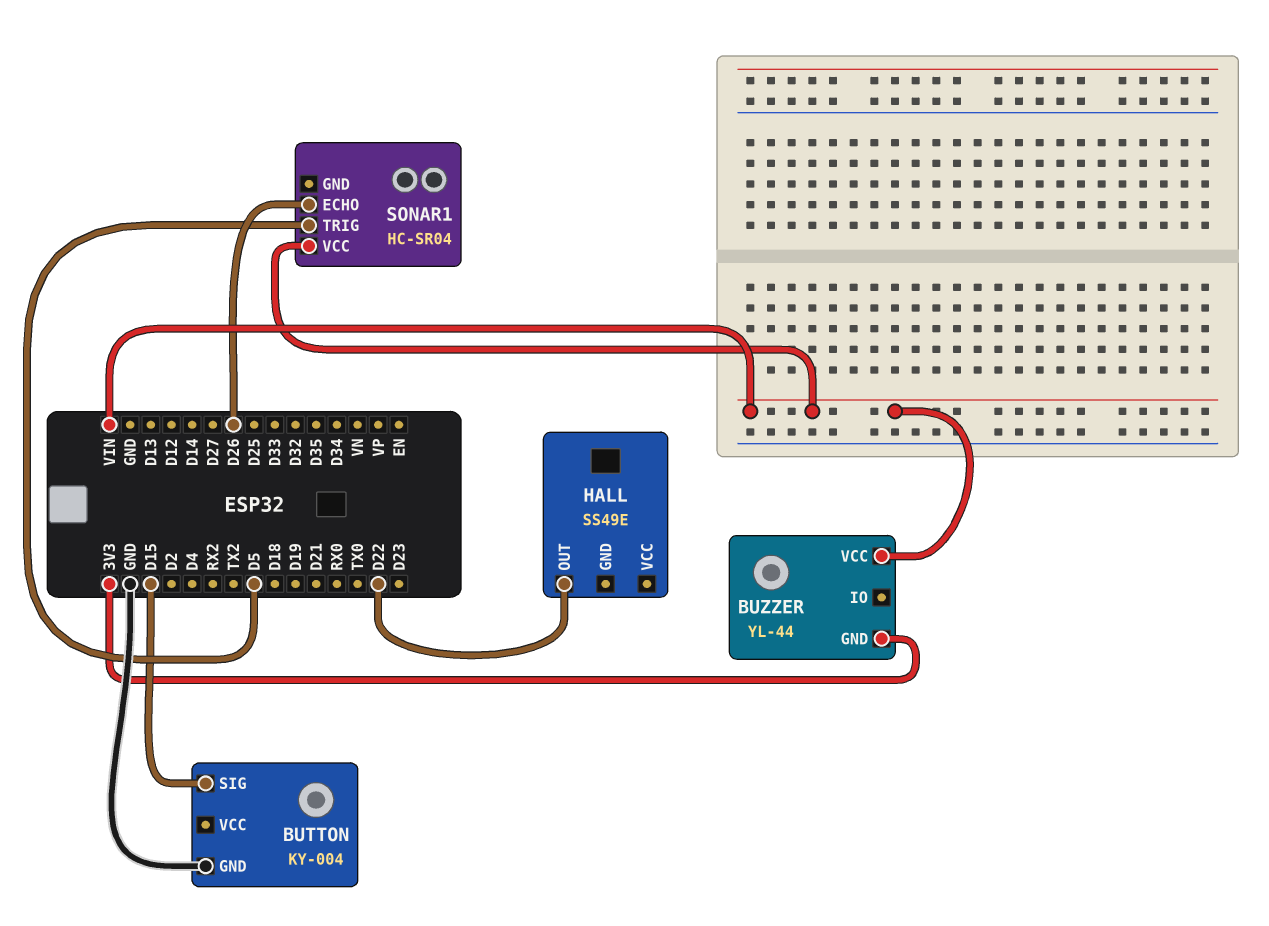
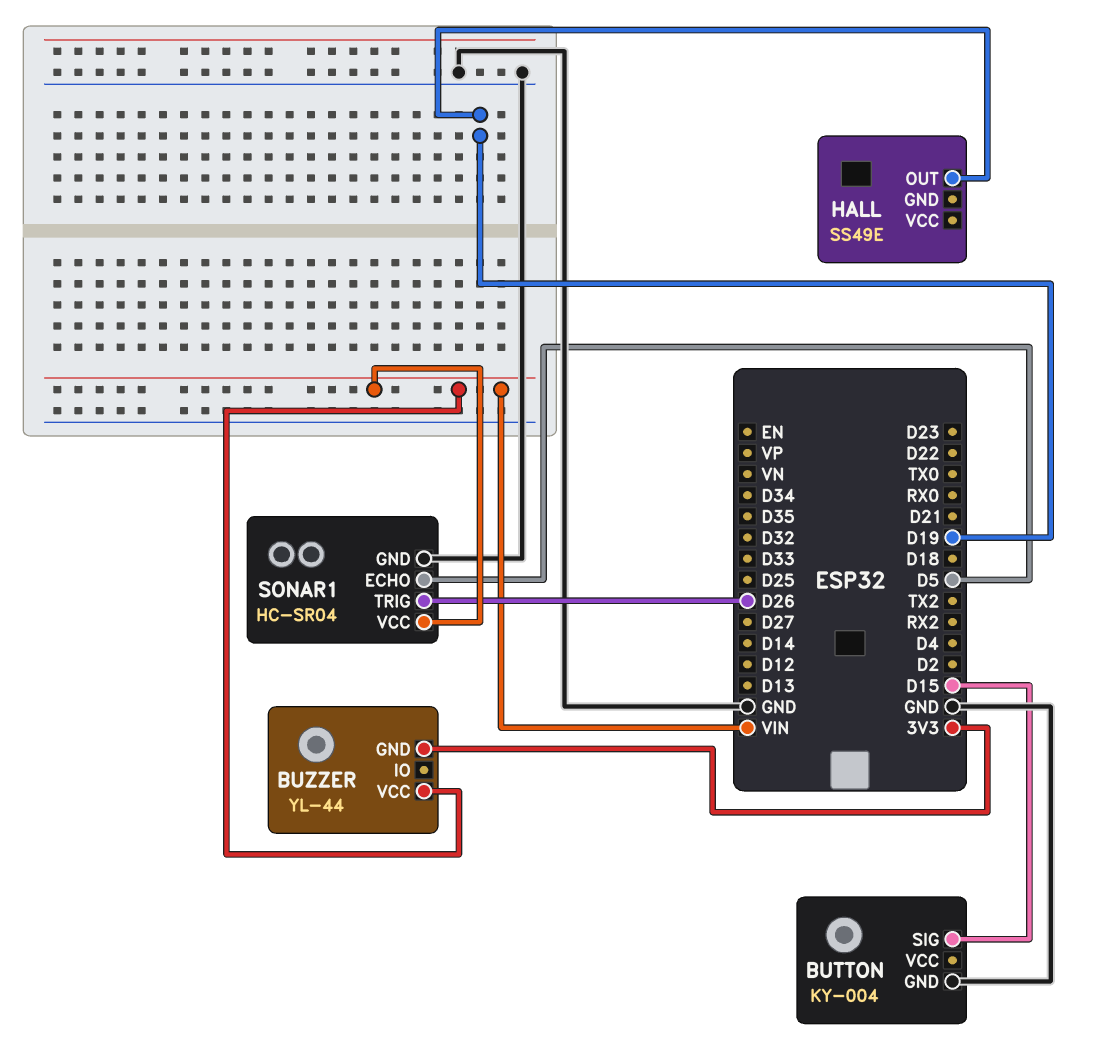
HALL pin OUT: D22 -> D19
SONAR1 pin ECHO: D26 -> D5
SONAR1 pin GND: none -> GND
SONAR1 pin TRIG: D5 -> D26

